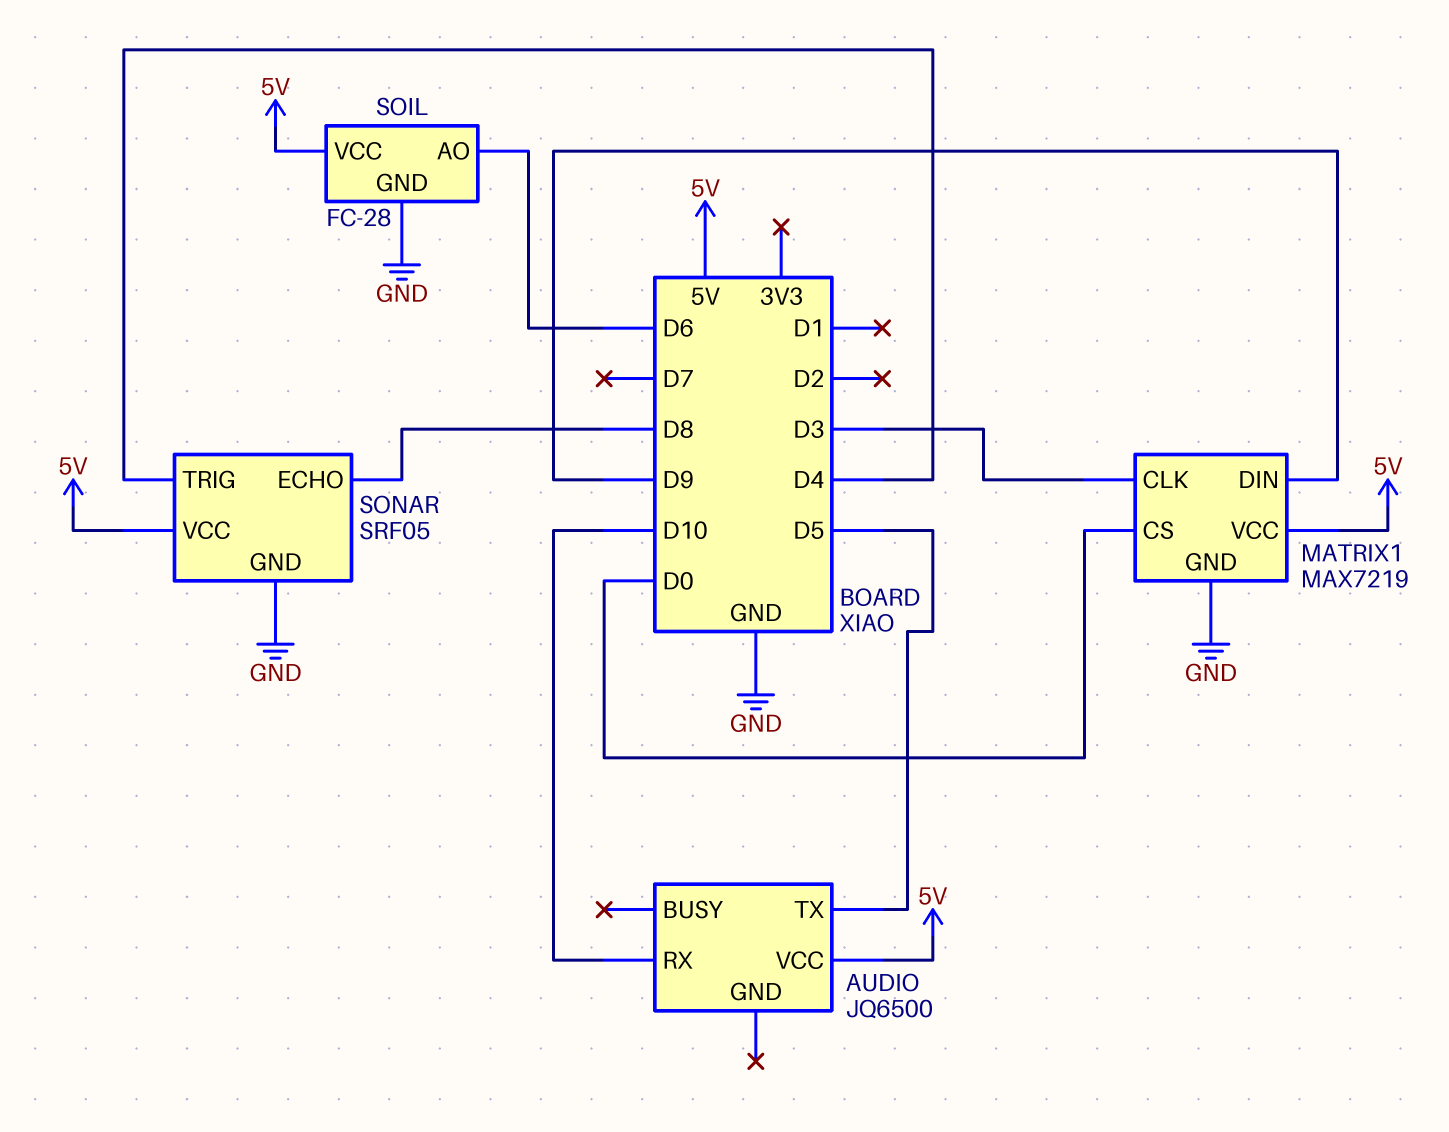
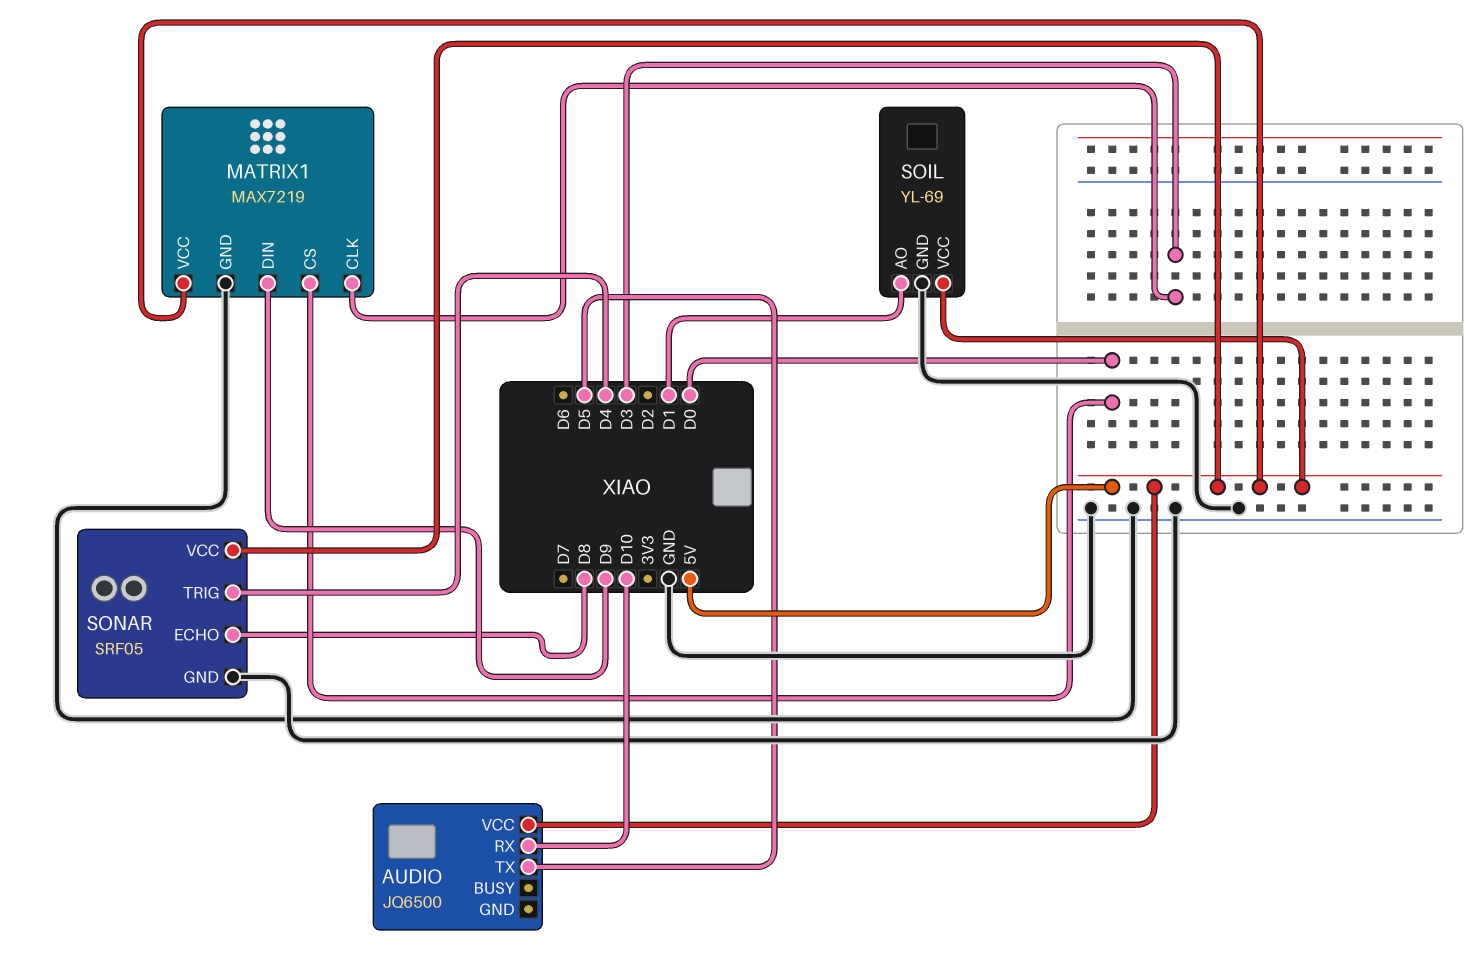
SOIL: FC-28 -> YL-69
SOIL pin AO: D6 -> D1

